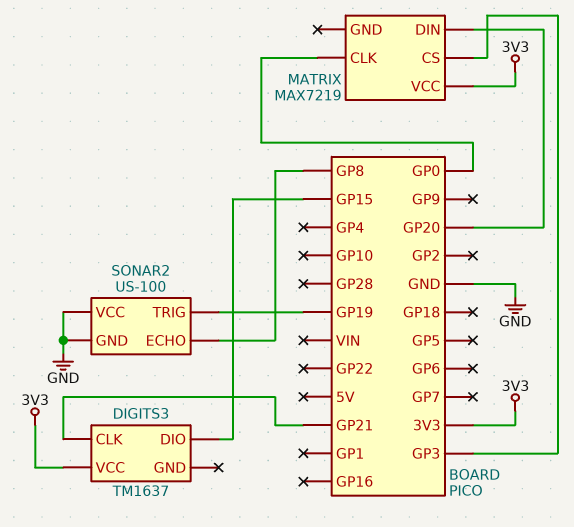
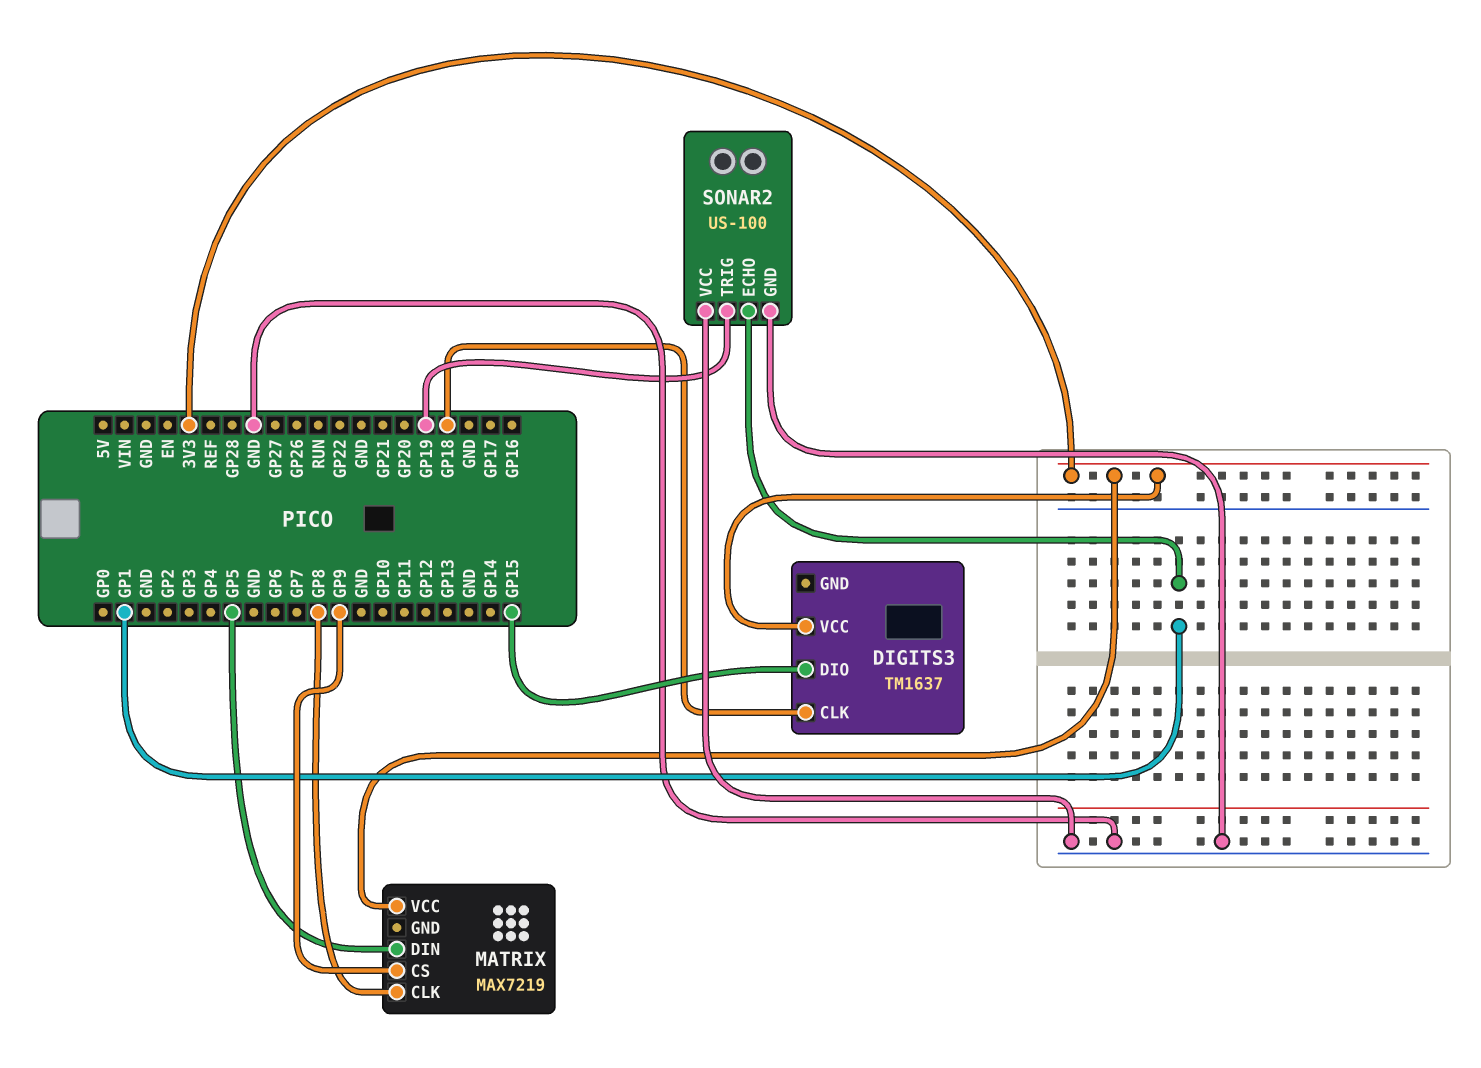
DIGITS3 pin CLK: GP21 -> GP18
MATRIX pin CLK: GP0 -> GP8
MATRIX pin CS: GP3 -> GP9
MATRIX pin DIN: GP20 -> GP5
SONAR2 pin ECHO: GP8 -> GP1

